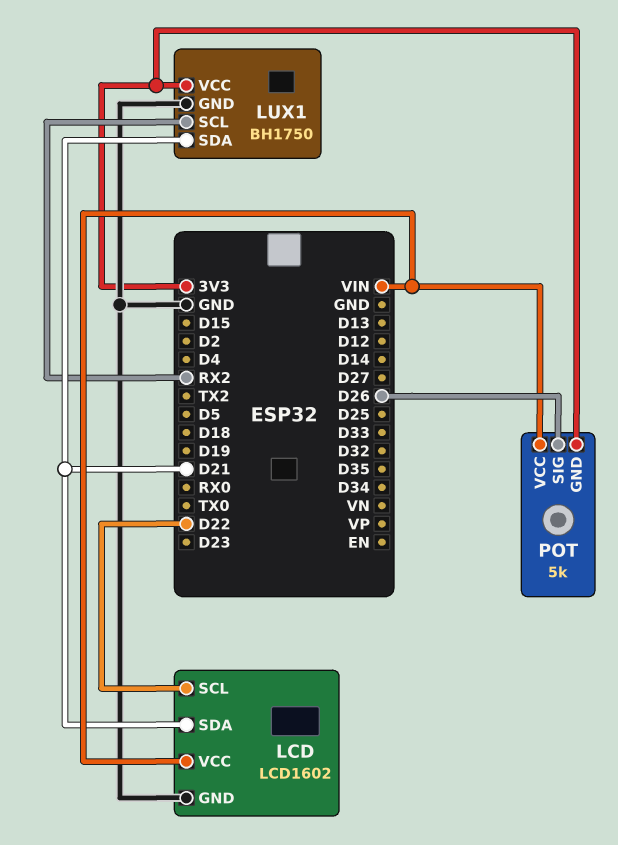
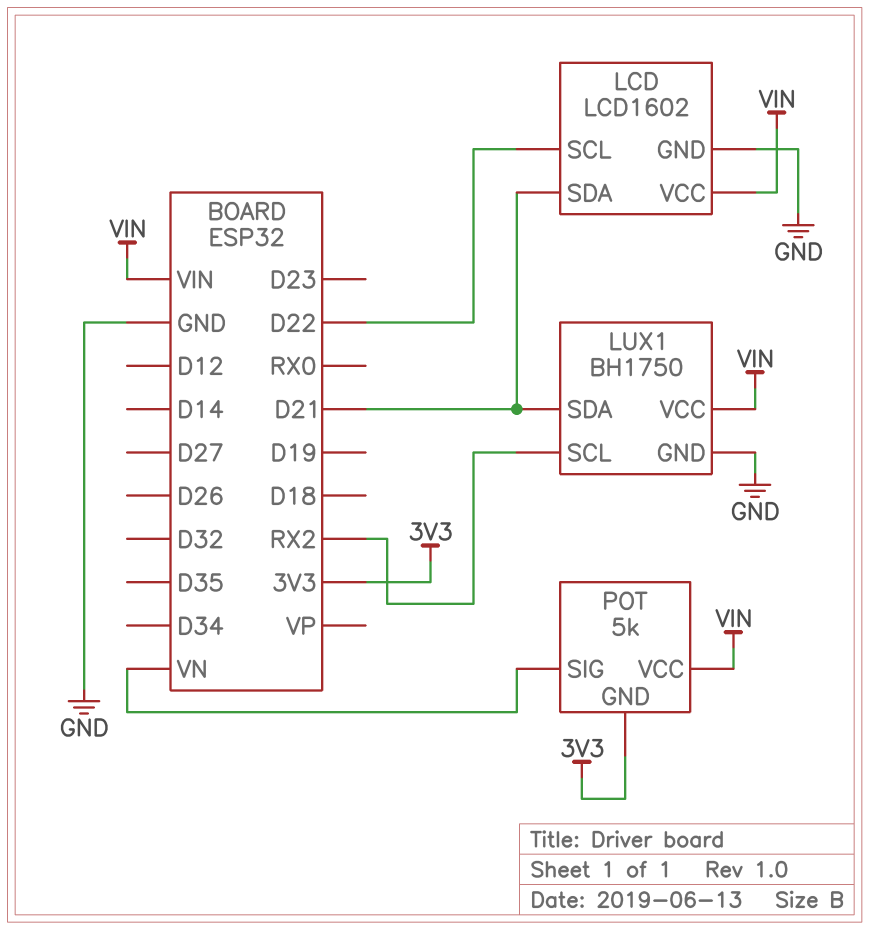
LUX1 pin VCC: 3V3 -> VIN
POT pin SIG: D26 -> VN

